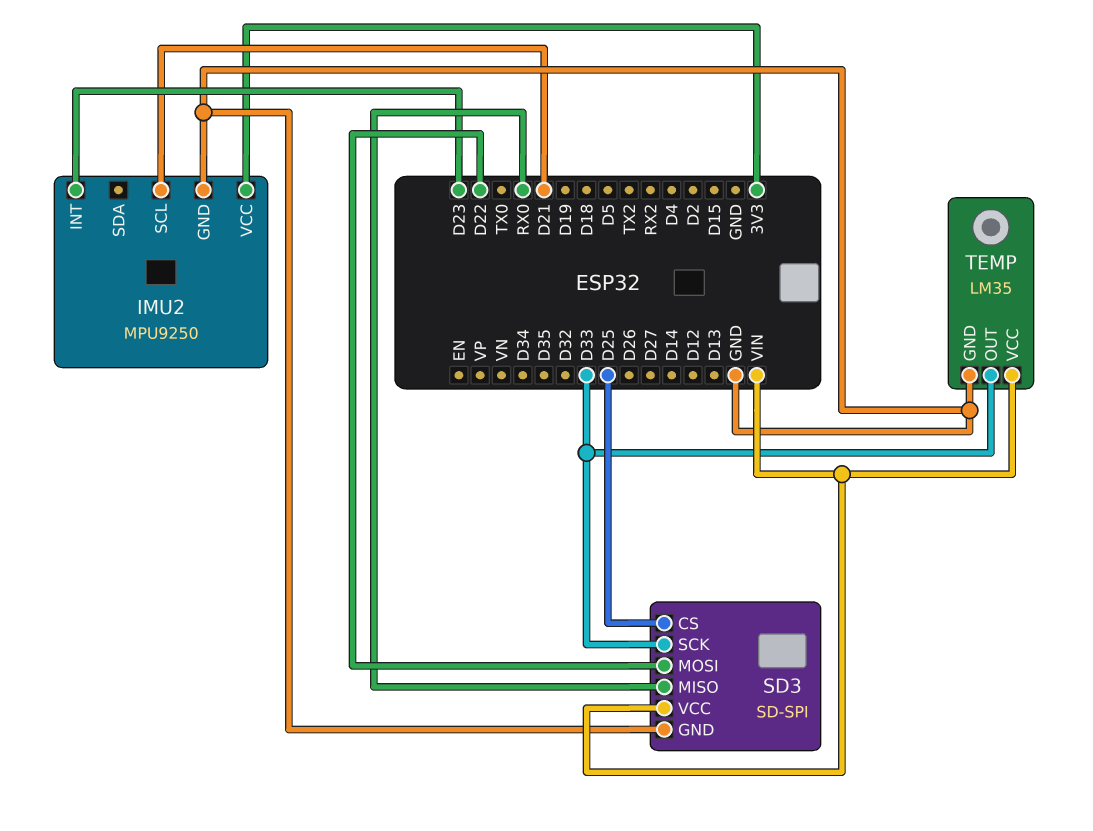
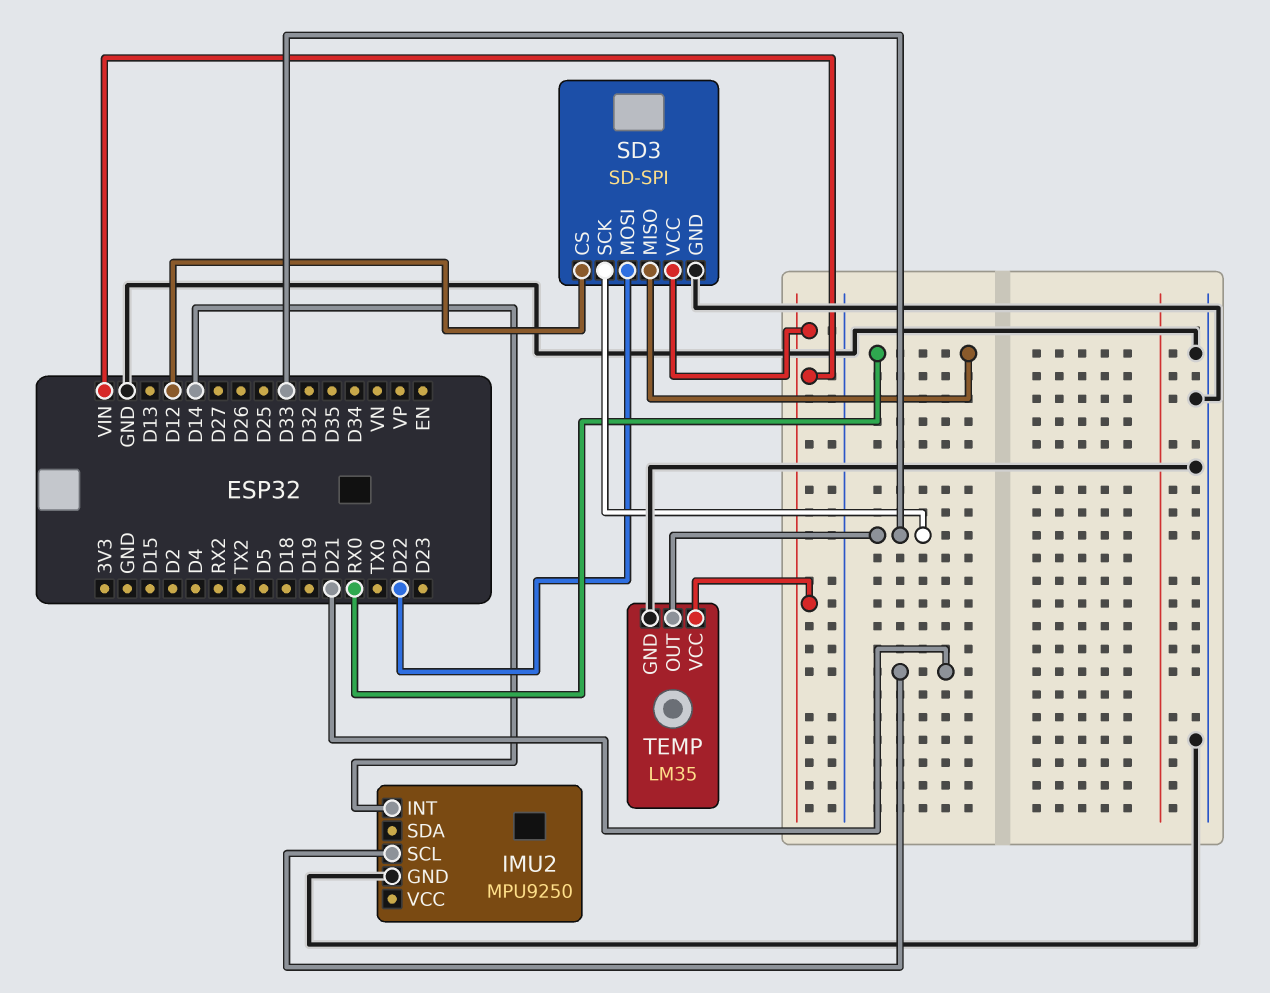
IMU2 pin INT: D23 -> D14
IMU2 pin VCC: 3V3 -> none
SD3 pin CS: D25 -> D12

